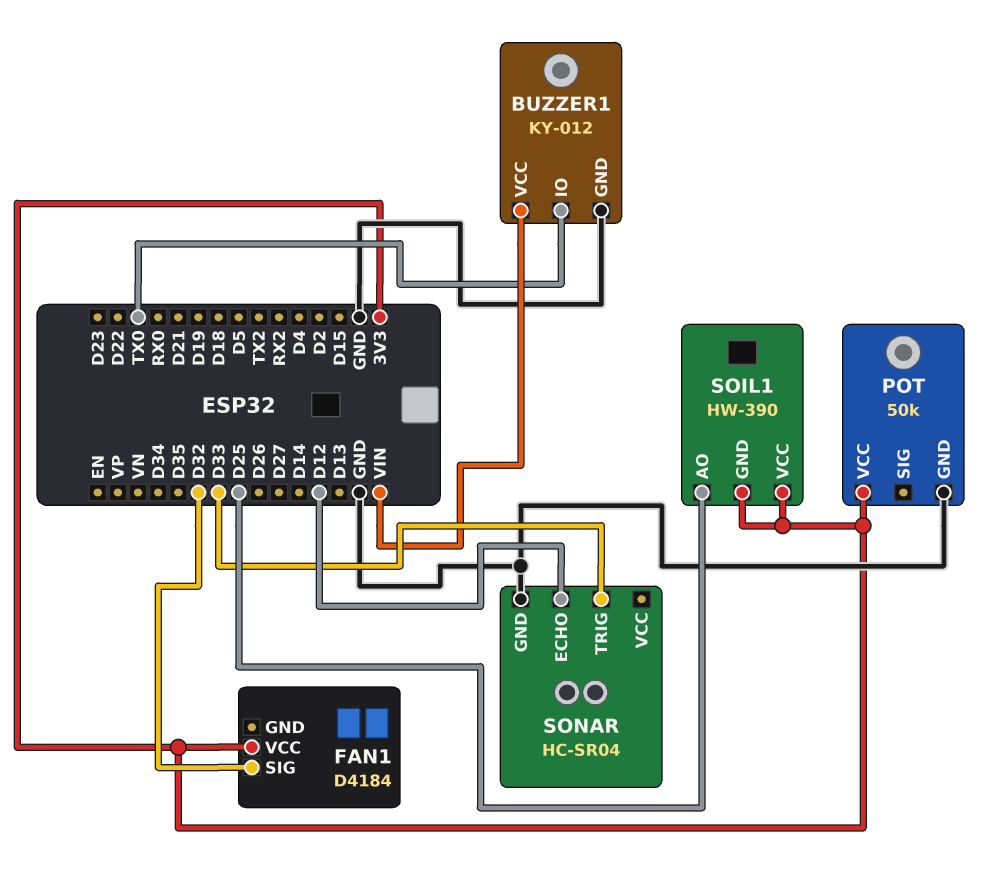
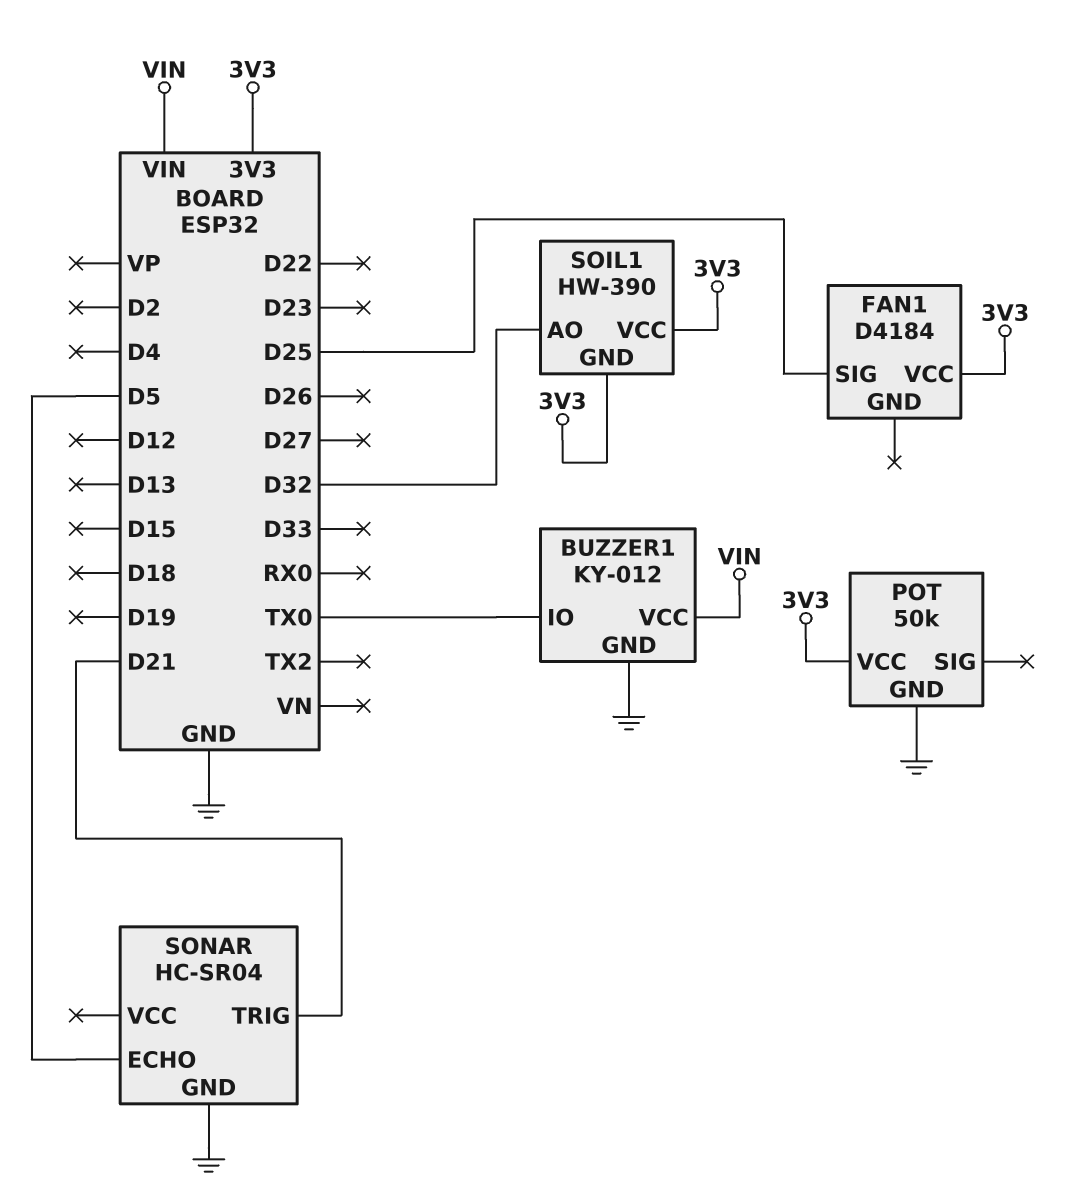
FAN1 pin SIG: D32 -> D25
SOIL1 pin AO: D25 -> D32
SONAR pin ECHO: D12 -> D5
SONAR pin TRIG: D33 -> D21

